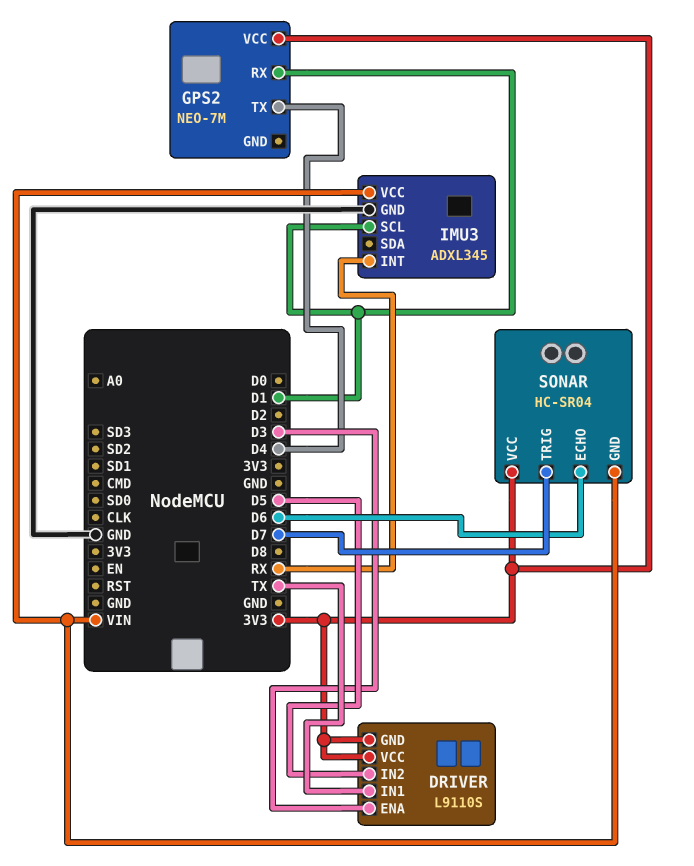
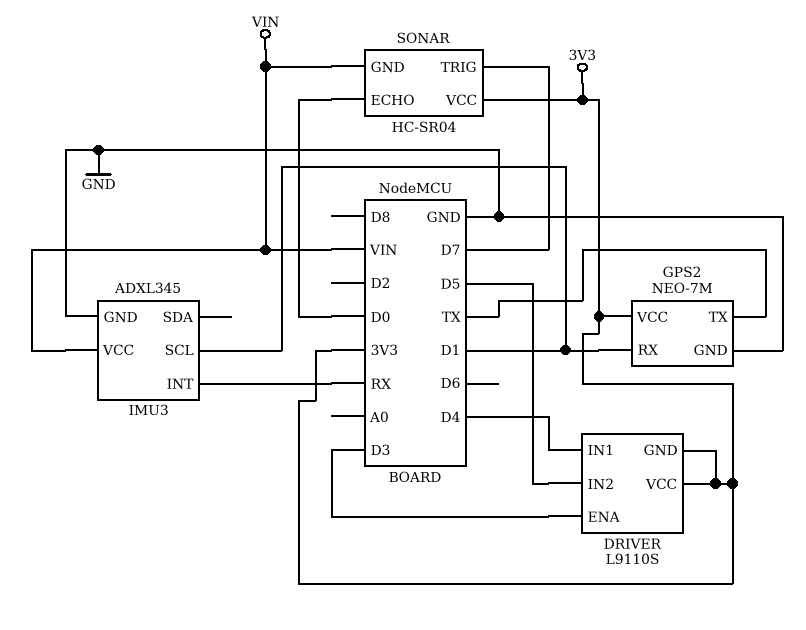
DRIVER pin IN1: TX -> D4
GPS2 pin GND: none -> GND
GPS2 pin TX: D4 -> TX
SONAR pin ECHO: D6 -> D0

